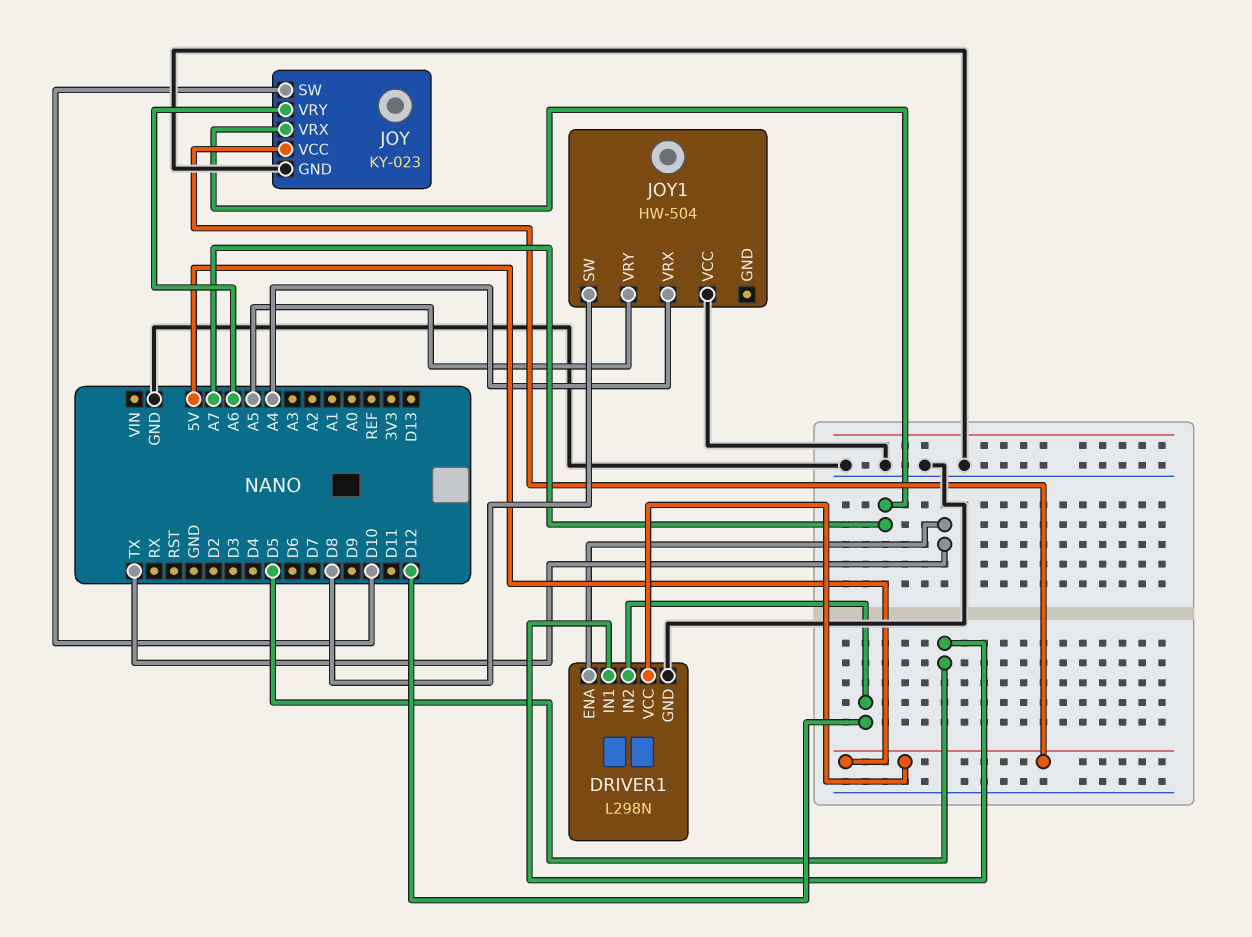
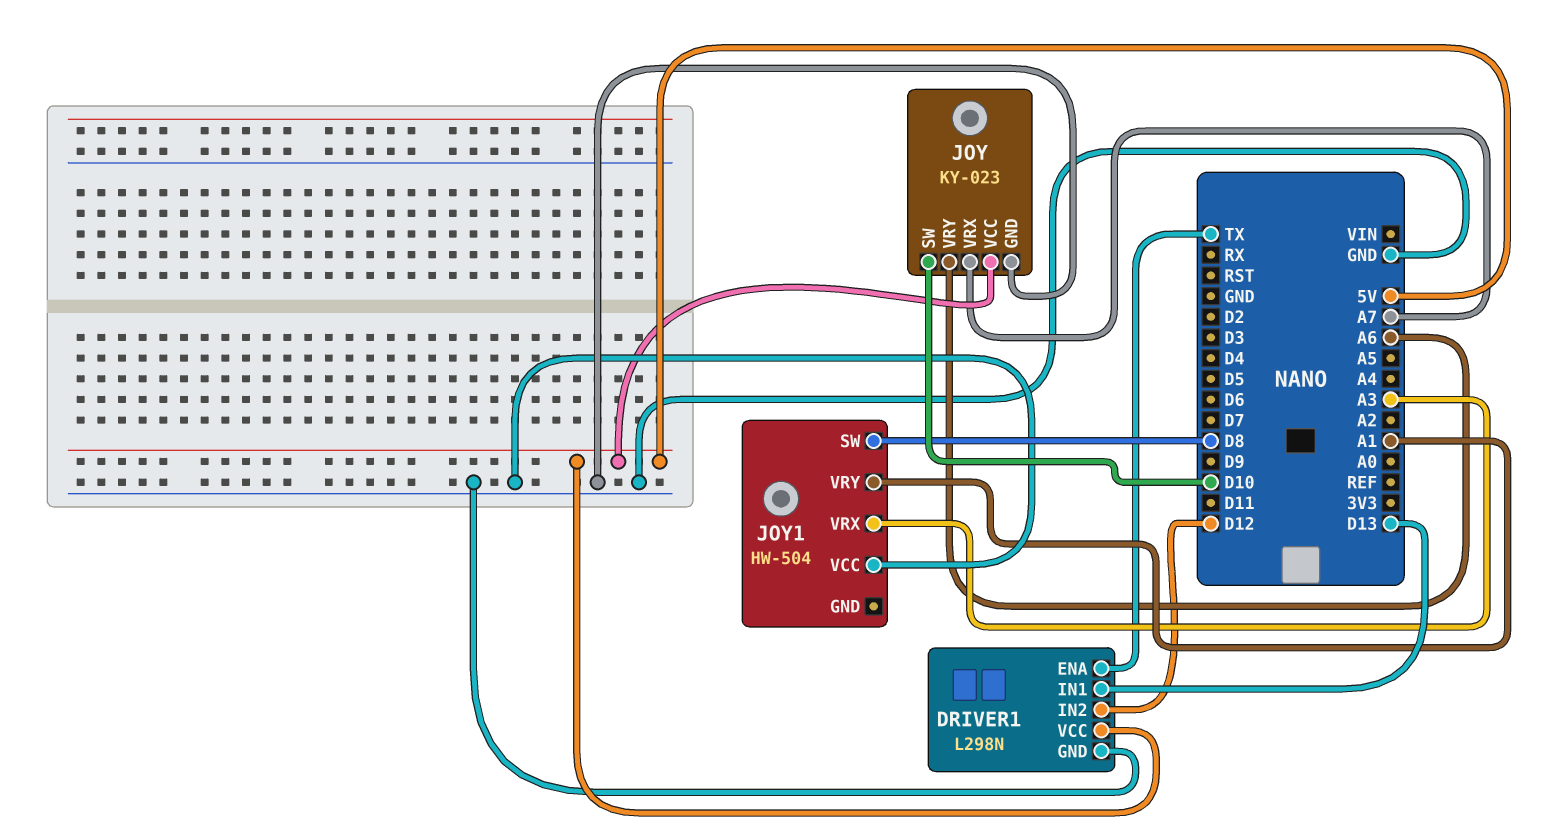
DRIVER1 pin IN1: D5 -> D13
JOY1 pin VRX: A4 -> A3
JOY1 pin VRY: A5 -> A1

